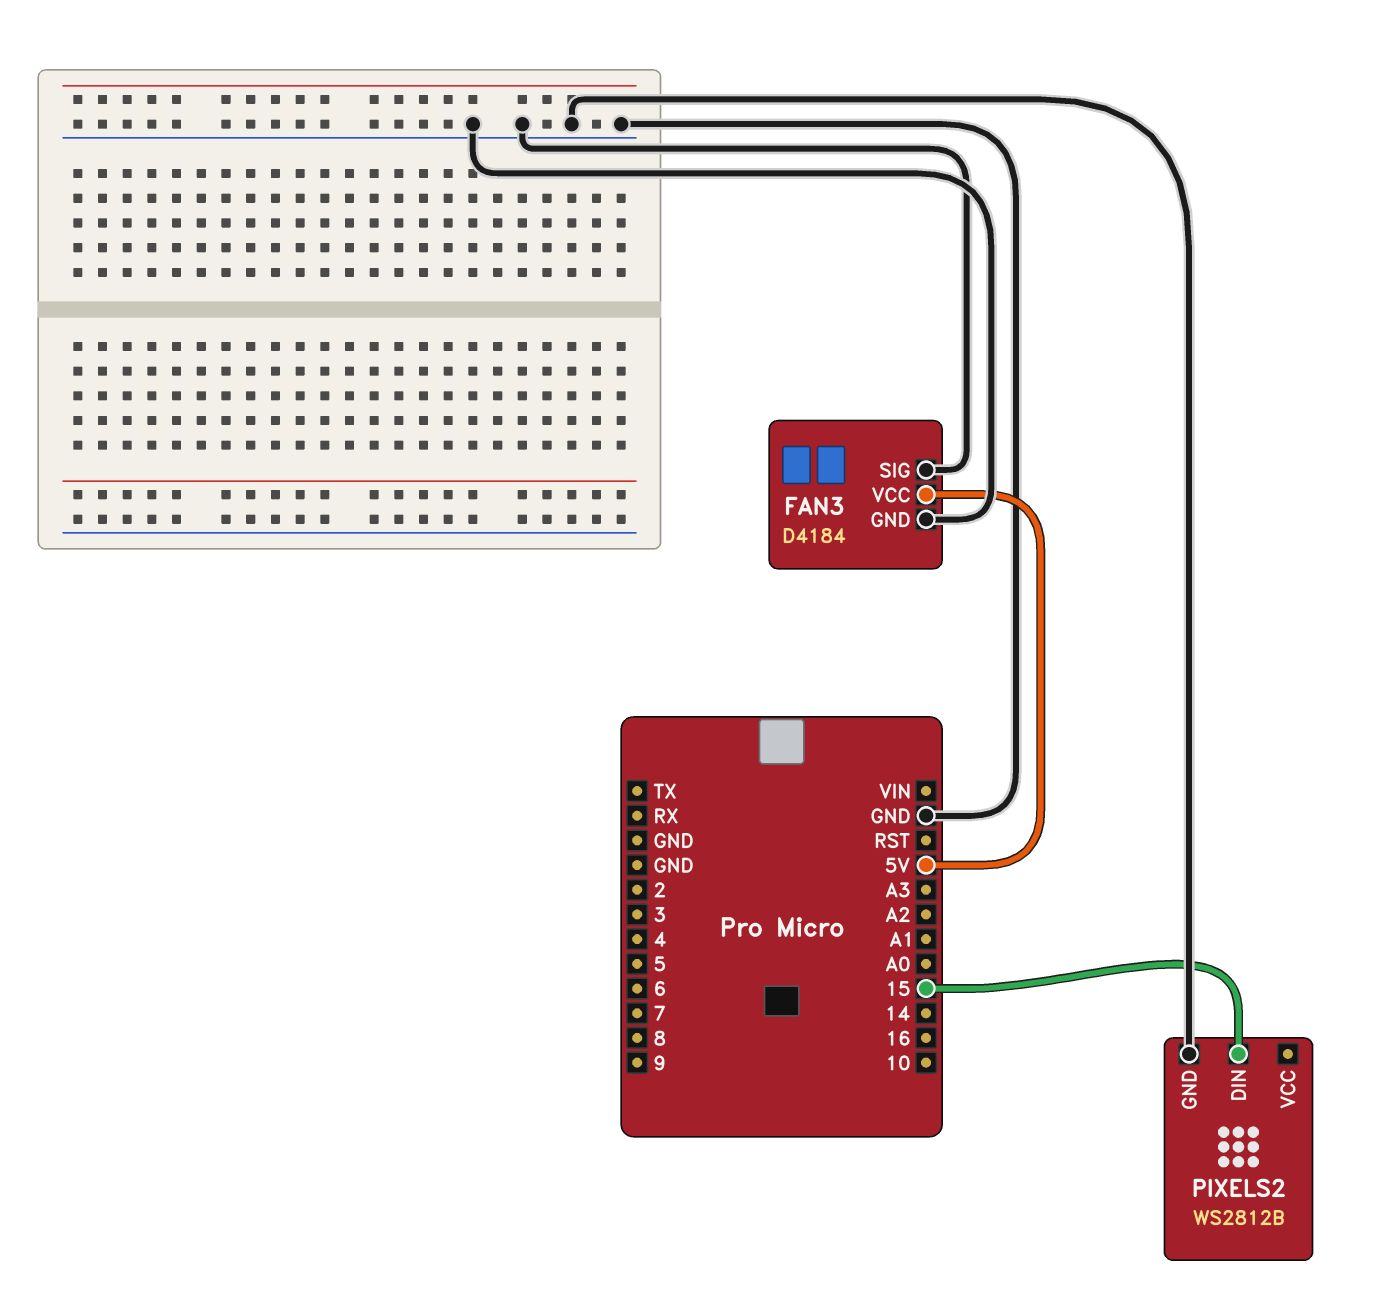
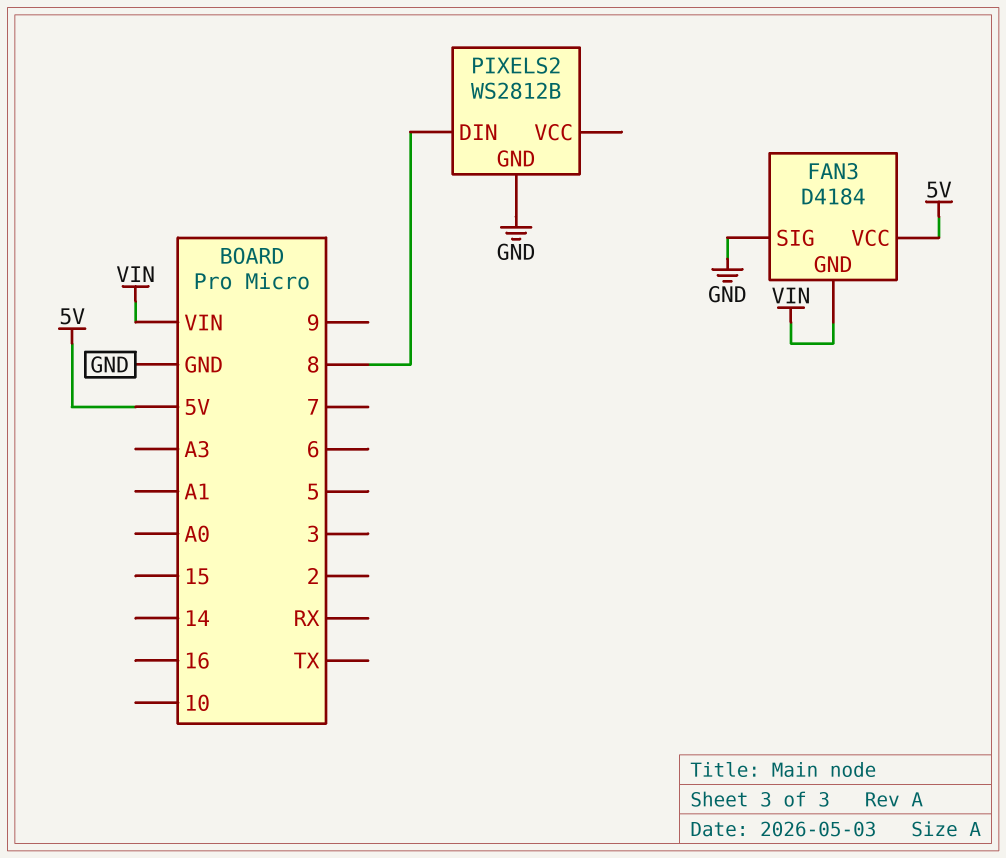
FAN3 pin GND: GND -> VIN
PIXELS2 pin DIN: 15 -> 8

